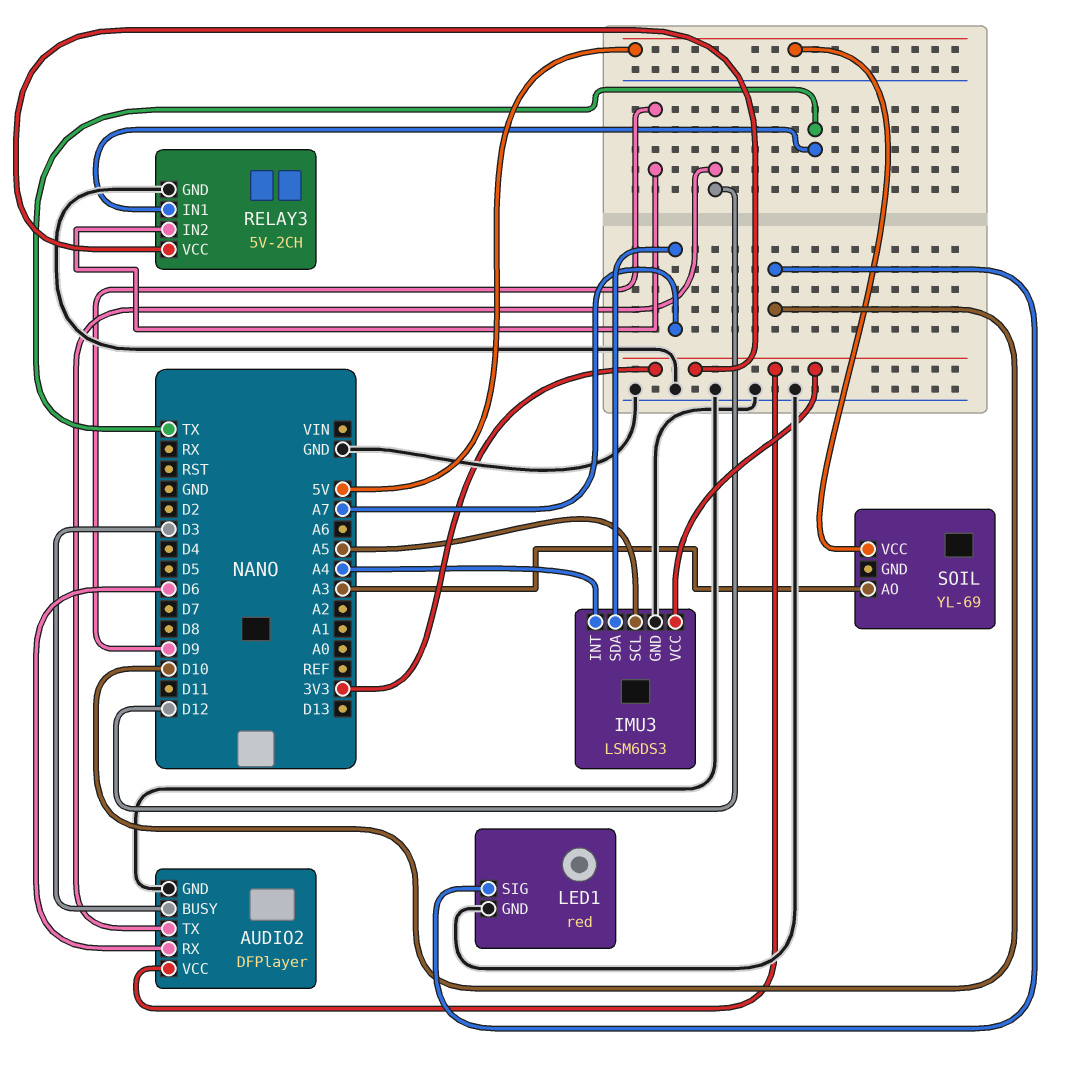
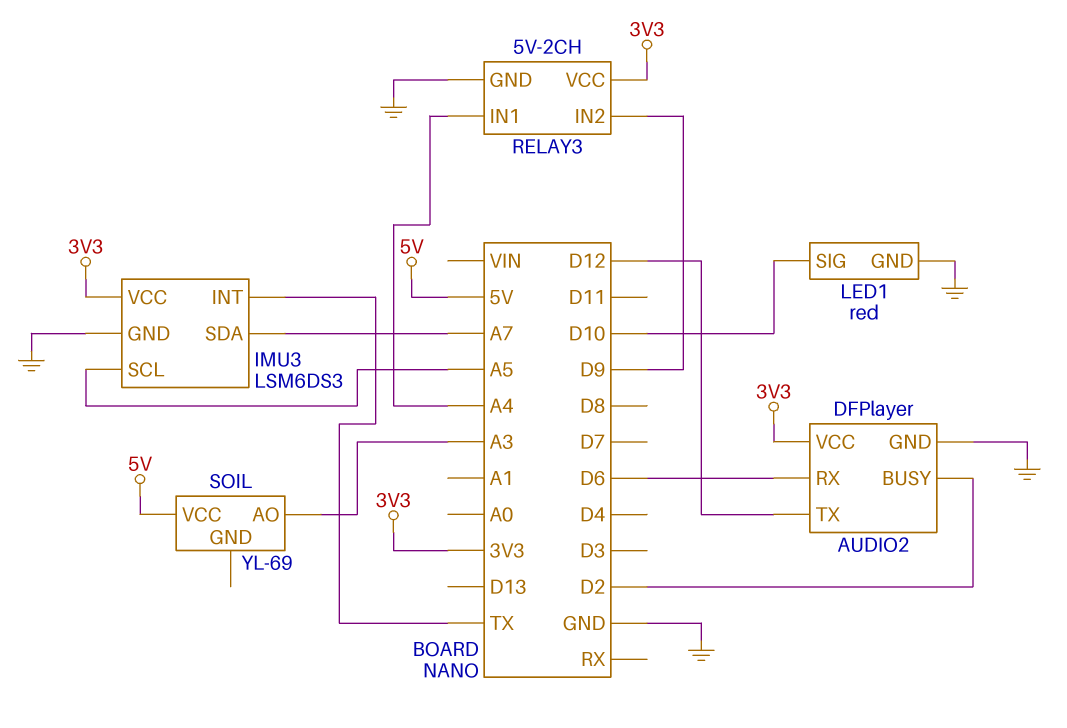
AUDIO2 pin BUSY: D3 -> D2
IMU3 pin INT: A4 -> TX
RELAY3 pin IN1: TX -> A4

